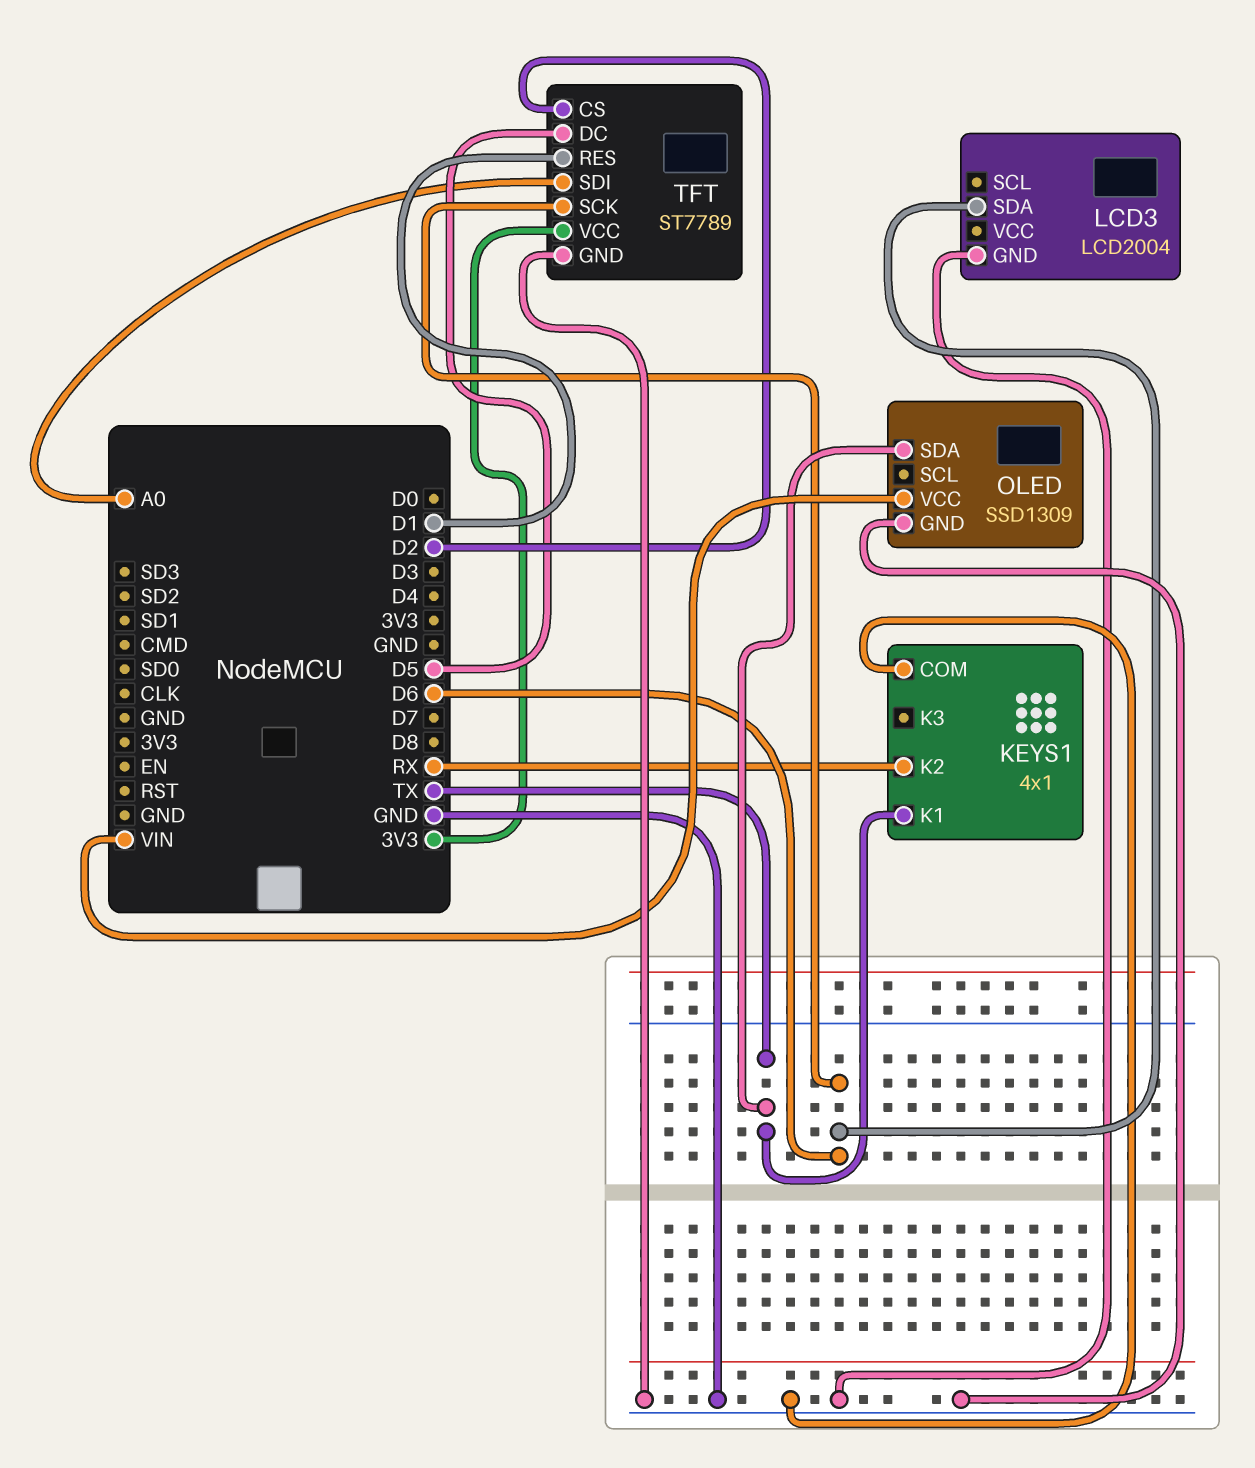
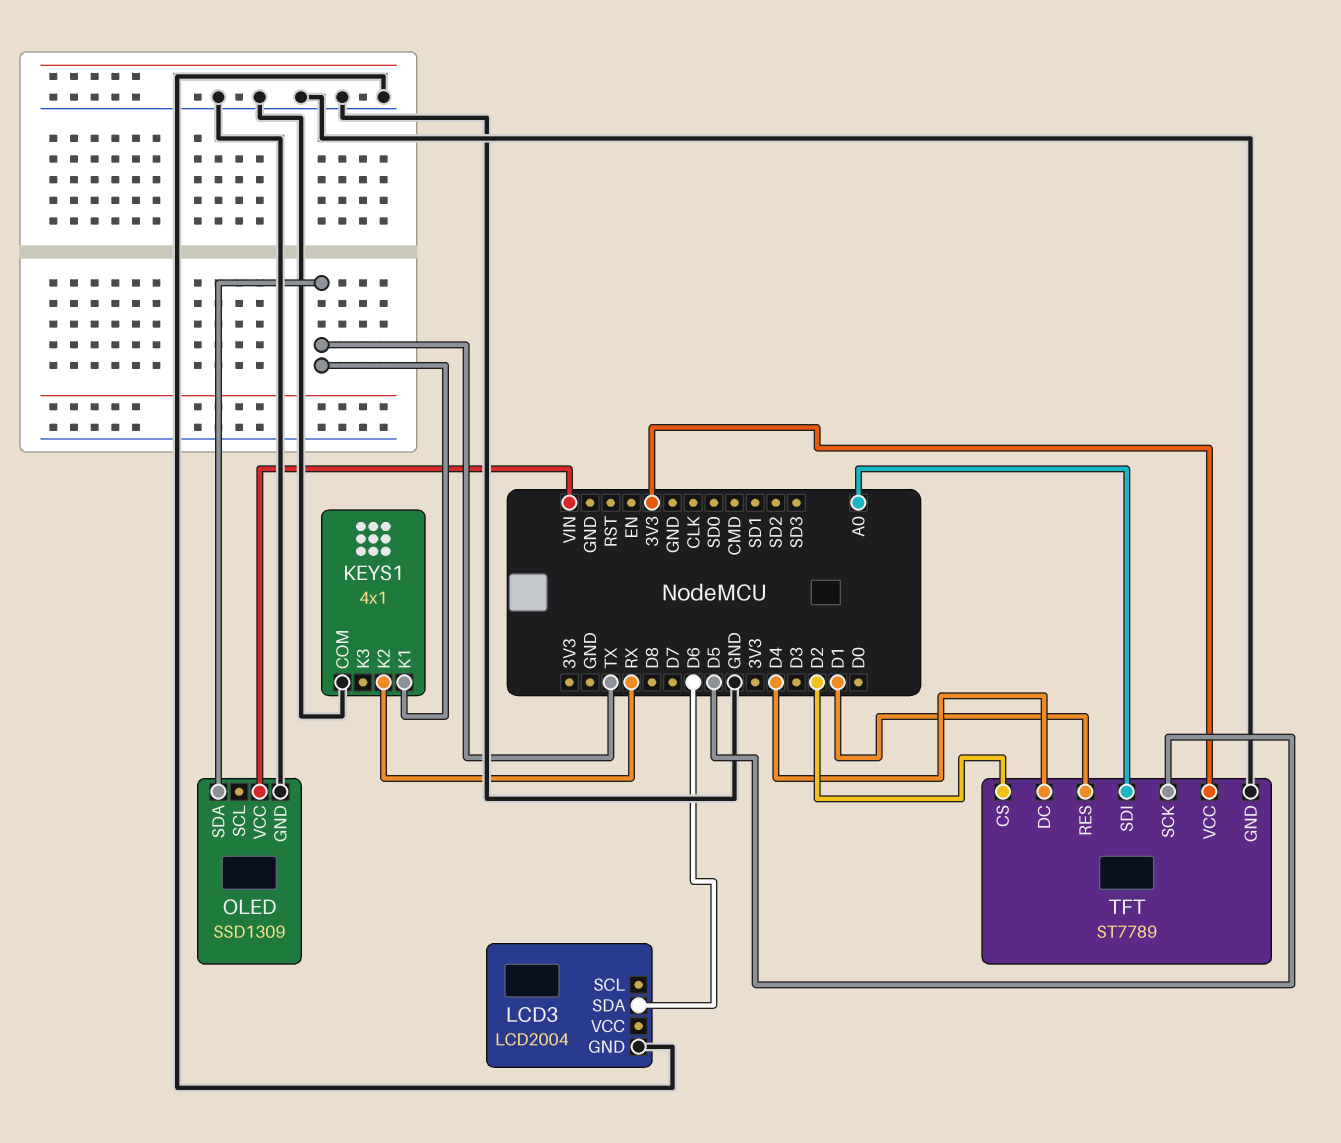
TFT pin DC: D5 -> D4
TFT pin SCK: D6 -> D5

